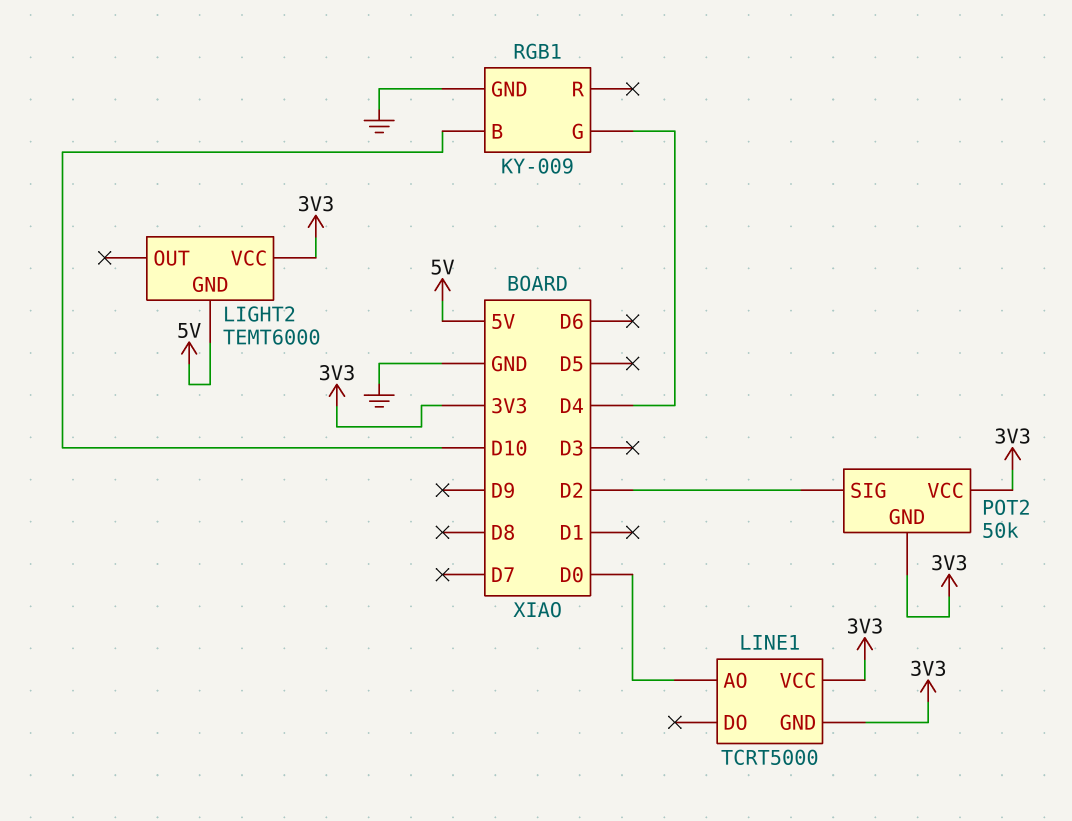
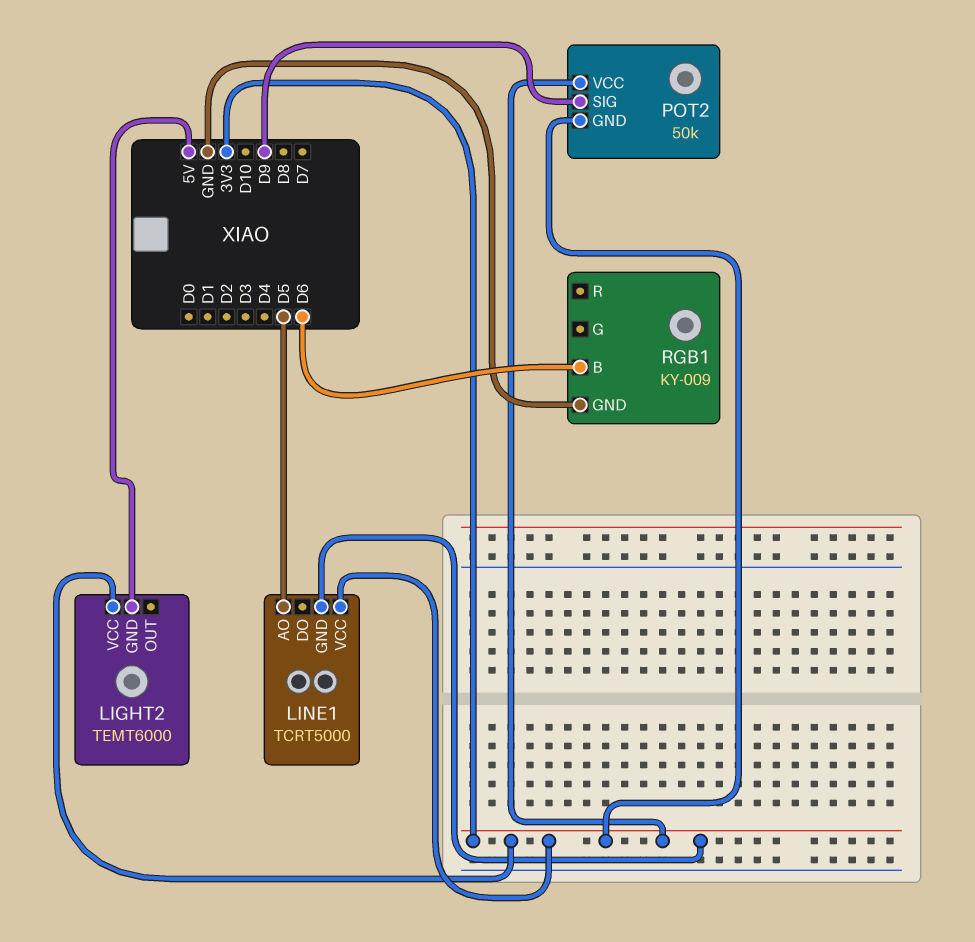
LINE1 pin AO: D0 -> D5
POT2 pin SIG: D2 -> D9
RGB1 pin B: D10 -> D6
RGB1 pin G: D4 -> none

